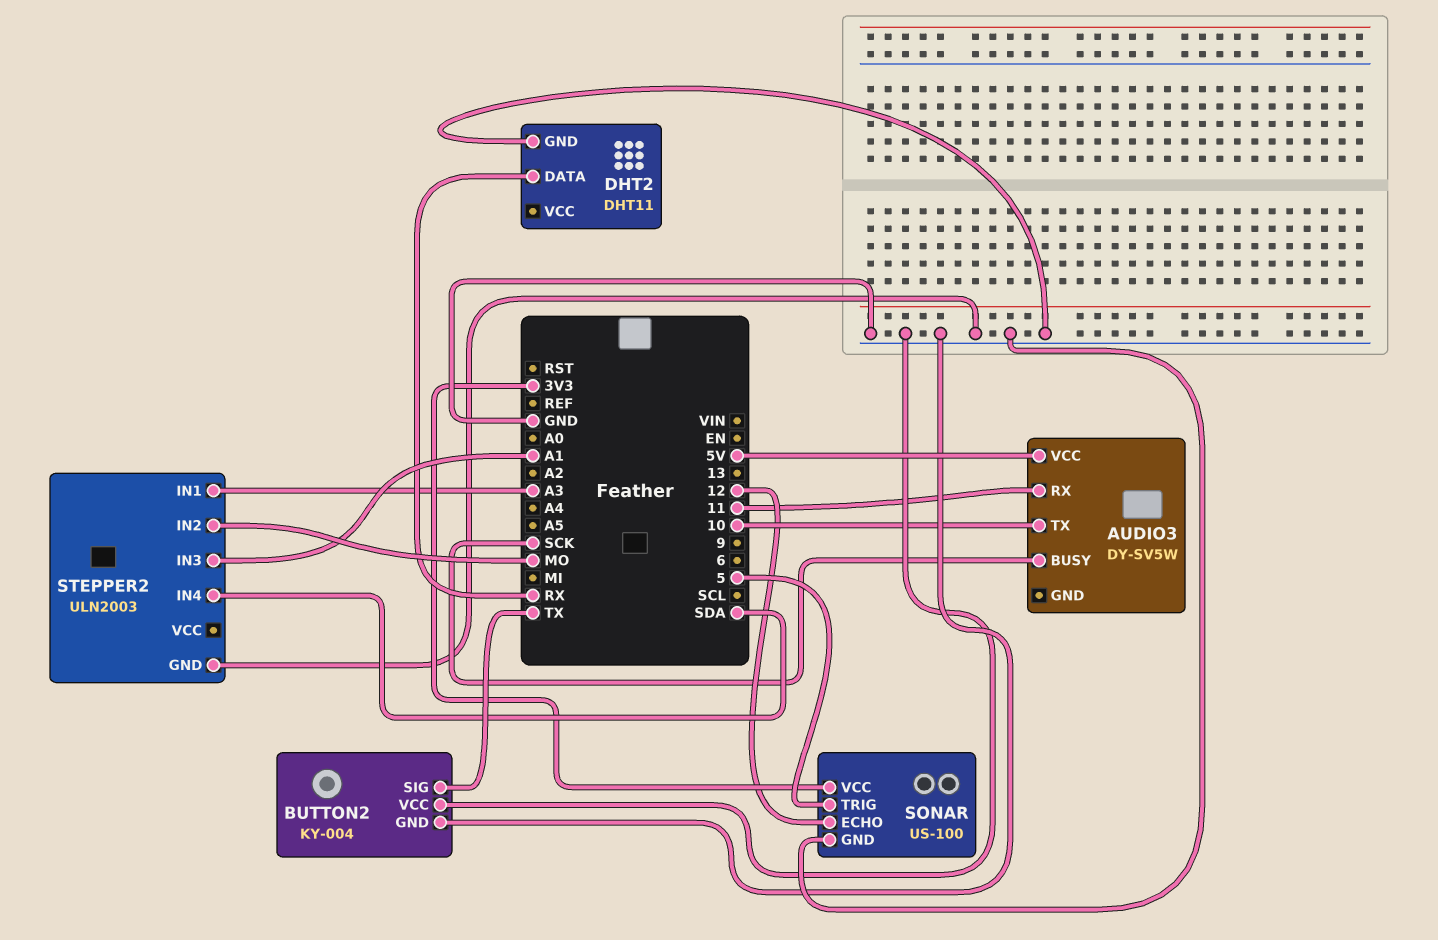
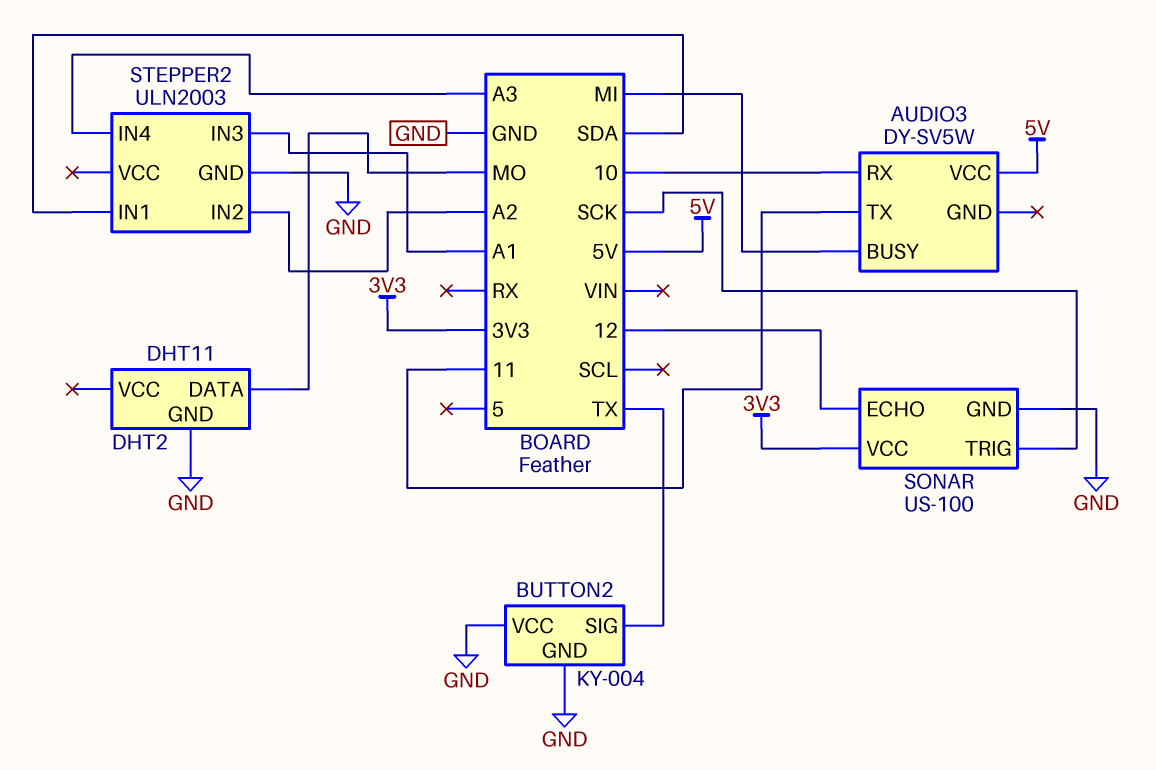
AUDIO3 pin BUSY: SCK -> MI
AUDIO3 pin RX: 11 -> 10
AUDIO3 pin TX: 10 -> 11
DHT2 pin DATA: RX -> MO
SONAR pin TRIG: 5 -> SCK
STEPPER2 pin IN1: A3 -> SDA
STEPPER2 pin IN2: MO -> A2
STEPPER2 pin IN4: SDA -> A3

